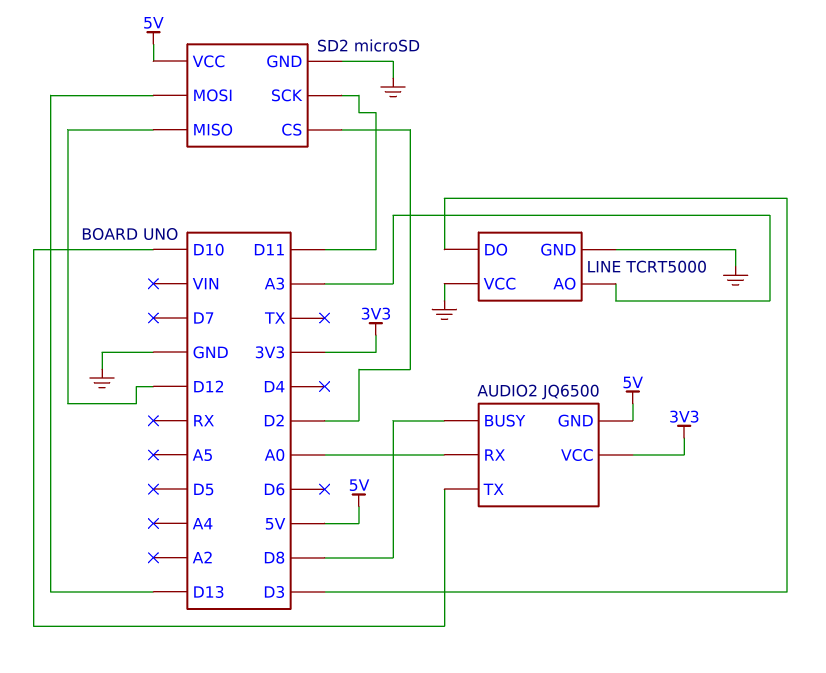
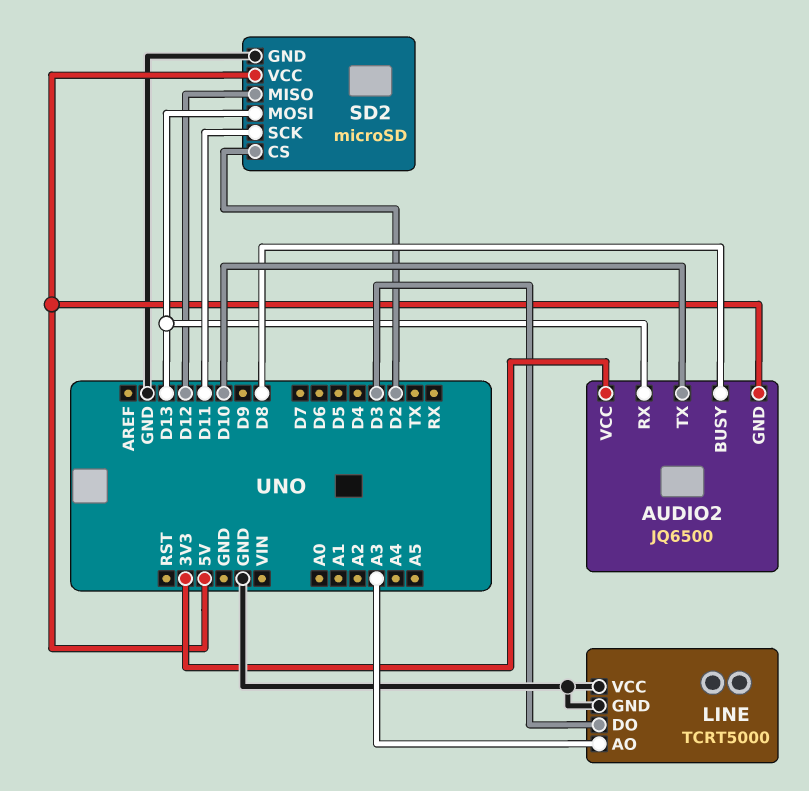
AUDIO2 pin RX: A0 -> D13

